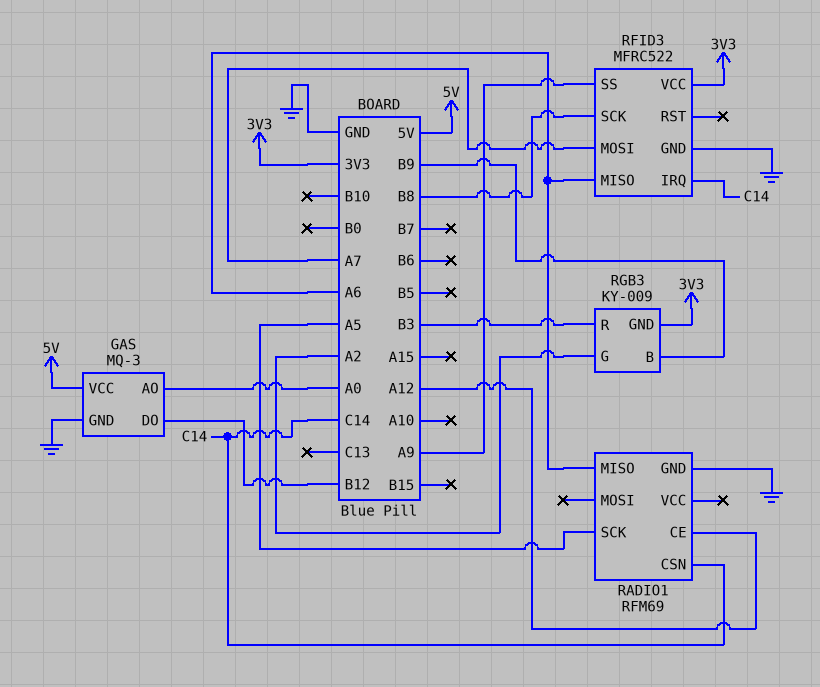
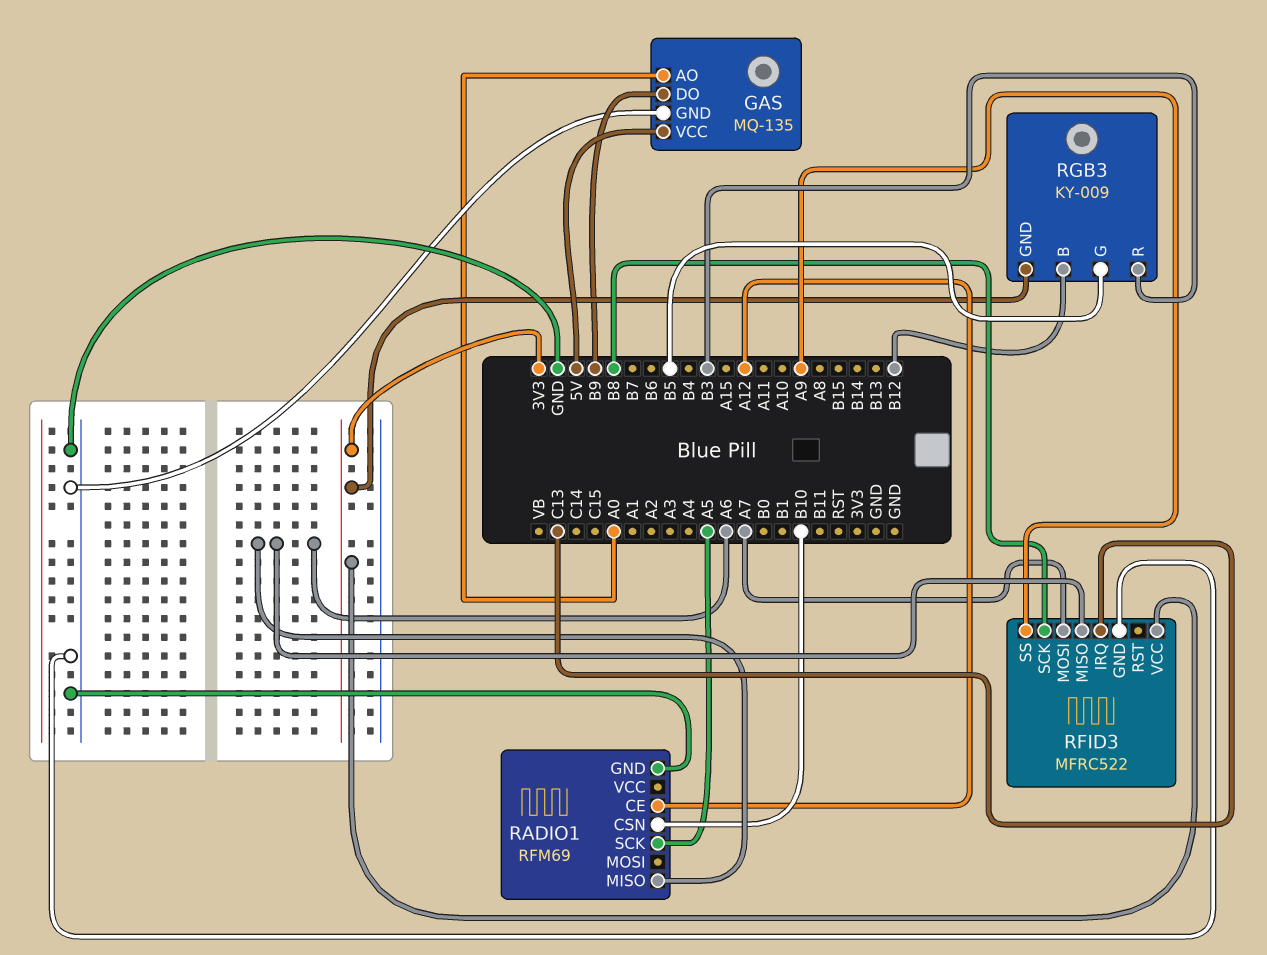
GAS: MQ-3 -> MQ-135
GAS pin DO: B12 -> B9
RADIO1 pin CSN: C14 -> B10
RFID3 pin IRQ: C14 -> C13
RGB3 pin B: B9 -> B12
RGB3 pin G: A2 -> B5

